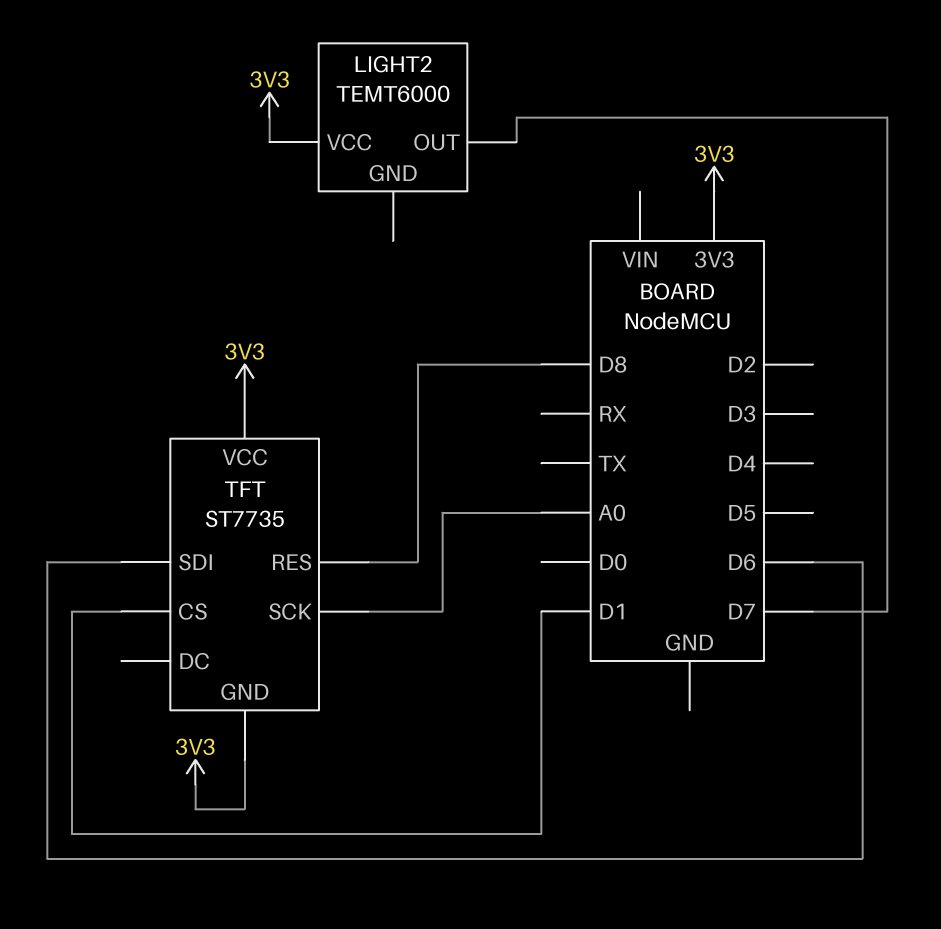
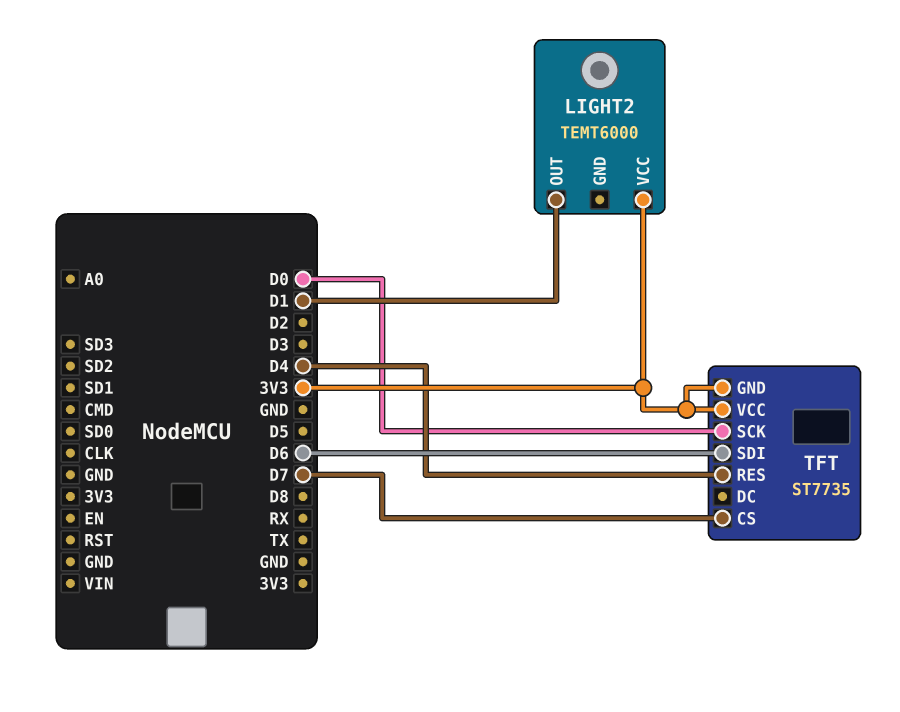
LIGHT2 pin OUT: D7 -> D1
TFT pin CS: D1 -> D7
TFT pin RES: D8 -> D4
TFT pin SCK: A0 -> D0

